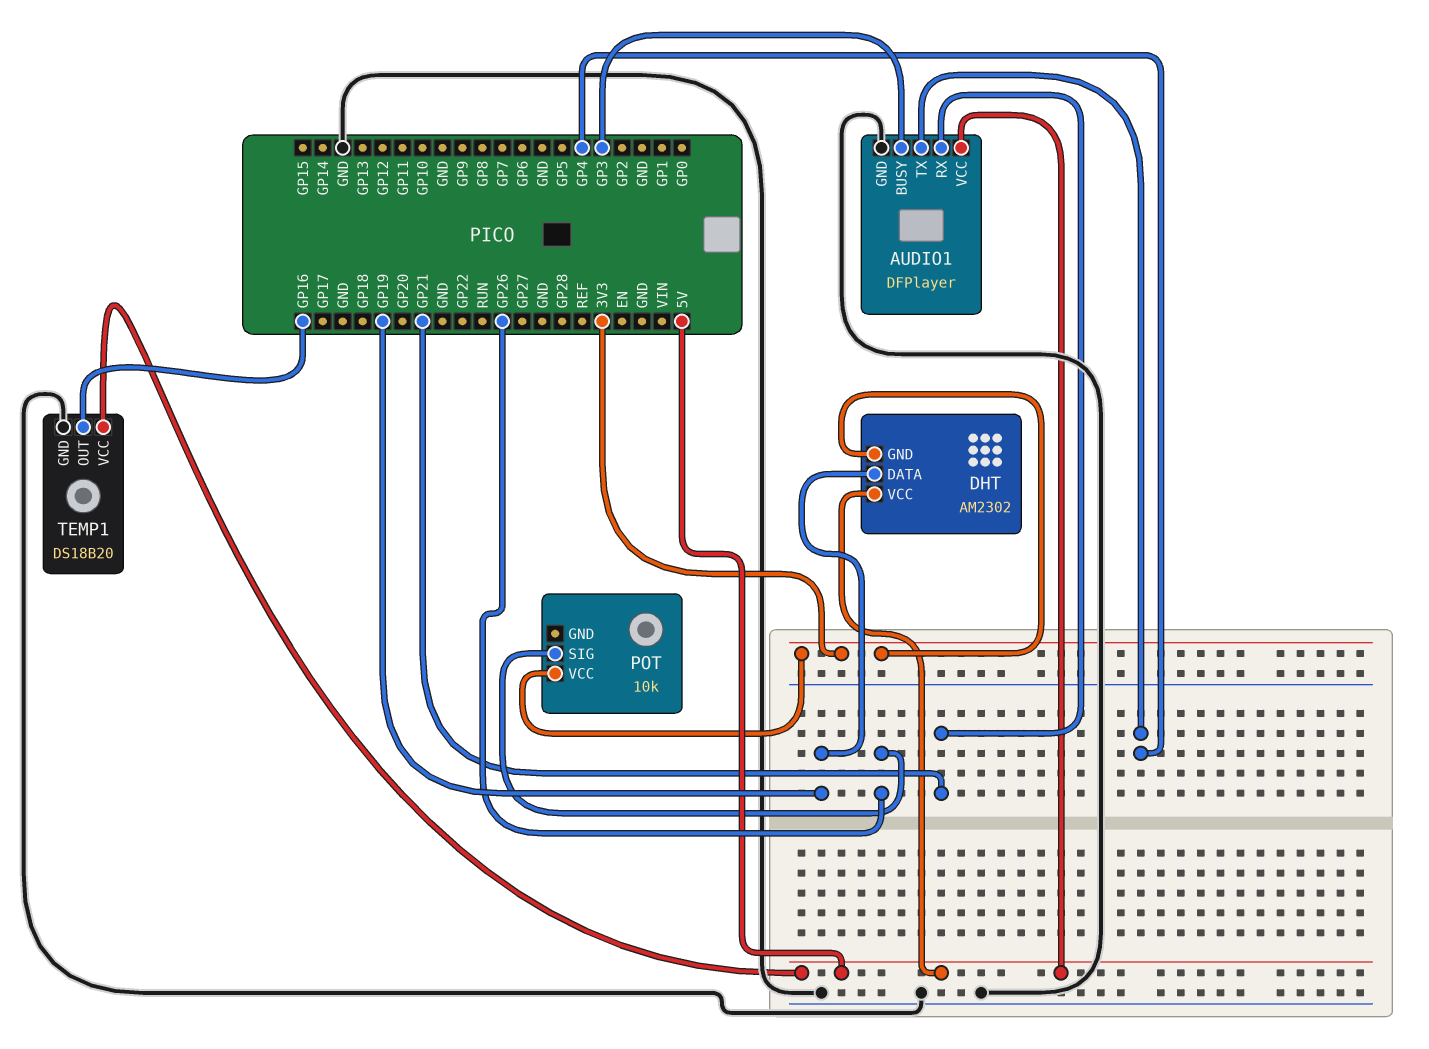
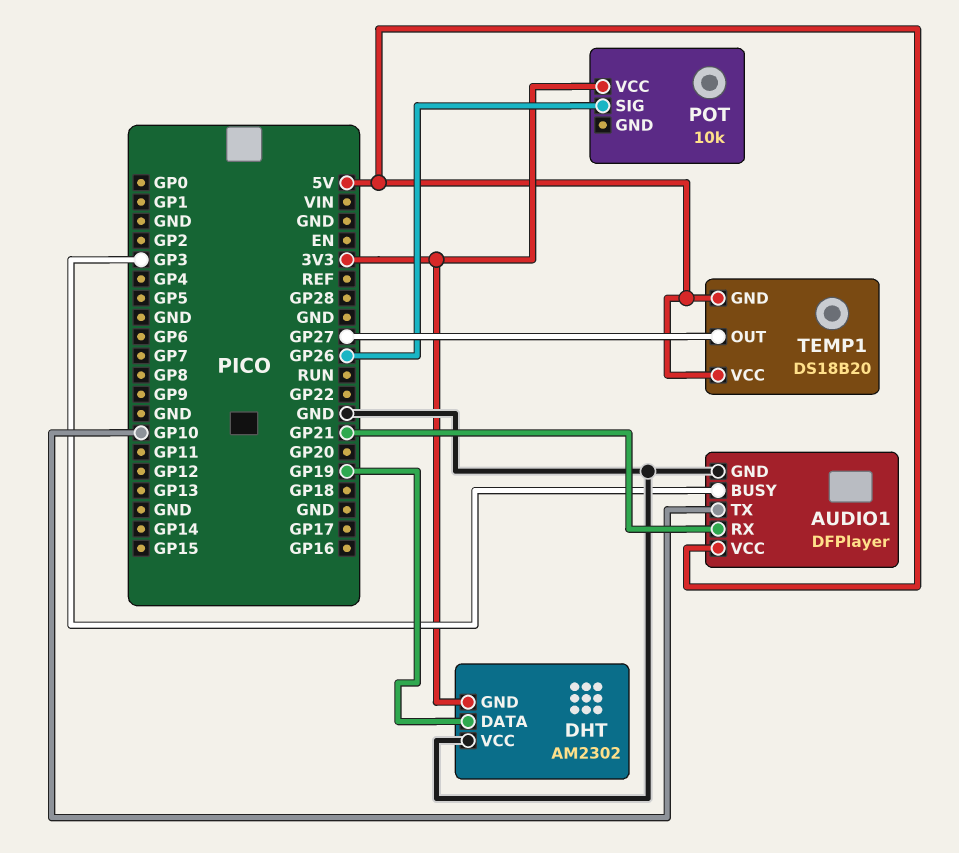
AUDIO1 pin TX: GP4 -> GP10
DHT pin VCC: 5V -> GND
TEMP1 pin GND: GND -> 5V
TEMP1 pin OUT: GP16 -> GP27

